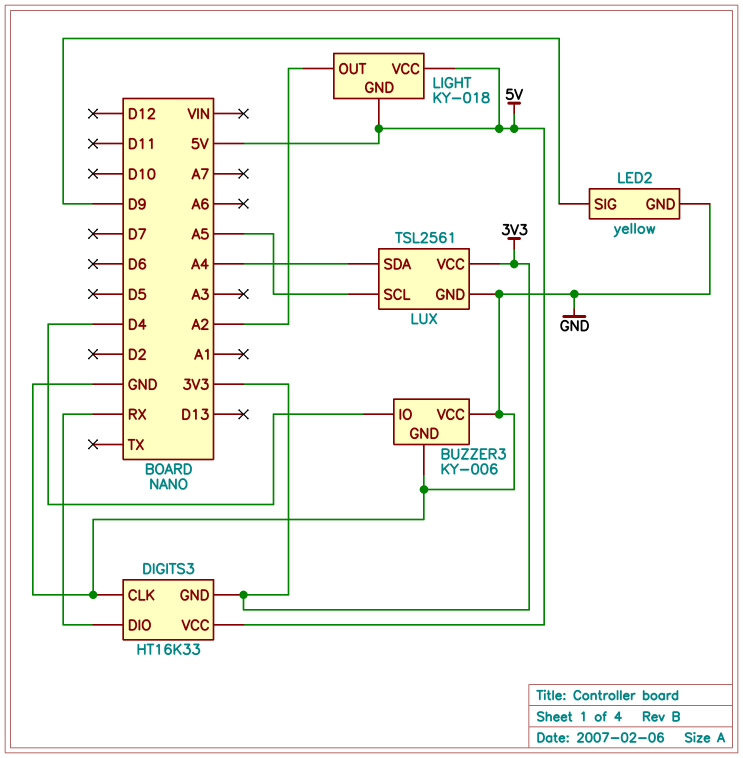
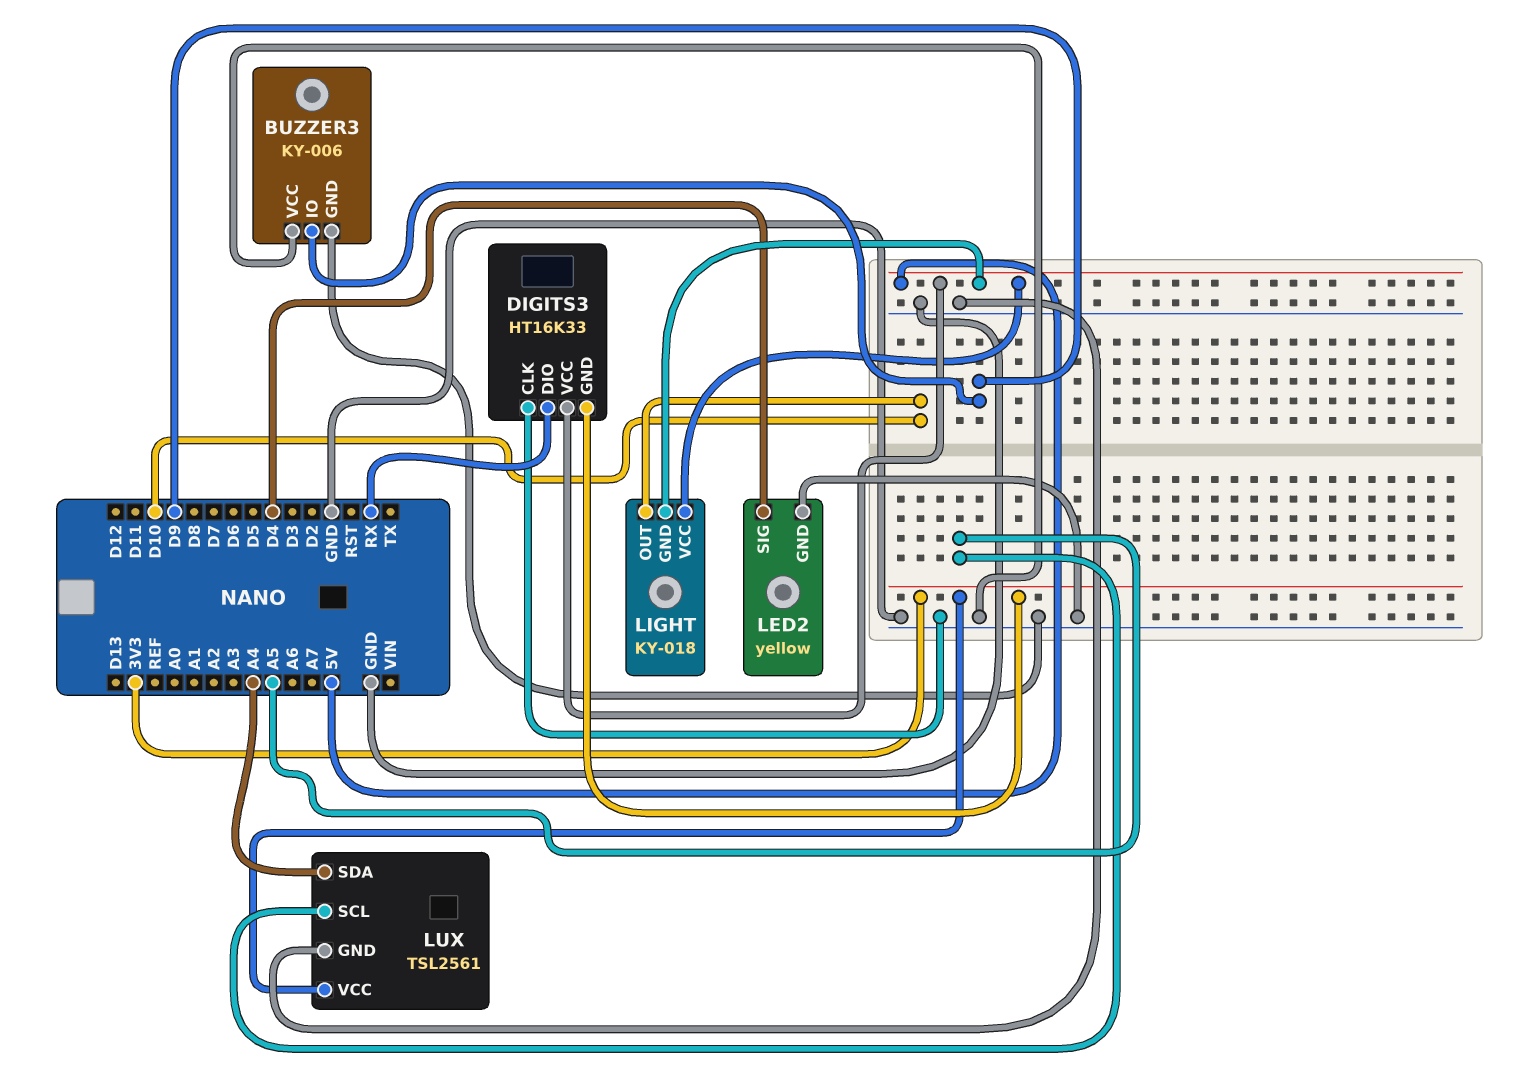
BUZZER3 pin IO: D4 -> D9
LED2 pin SIG: D9 -> D4
LIGHT pin OUT: A2 -> D10

